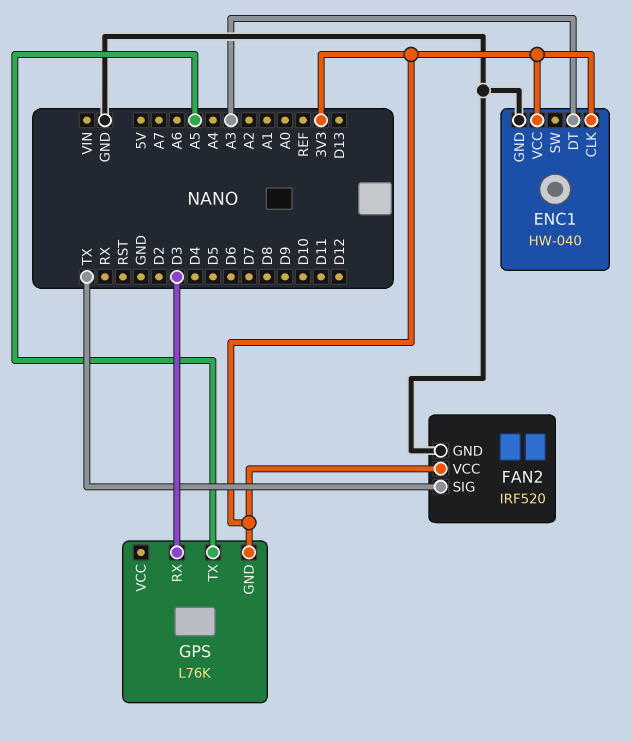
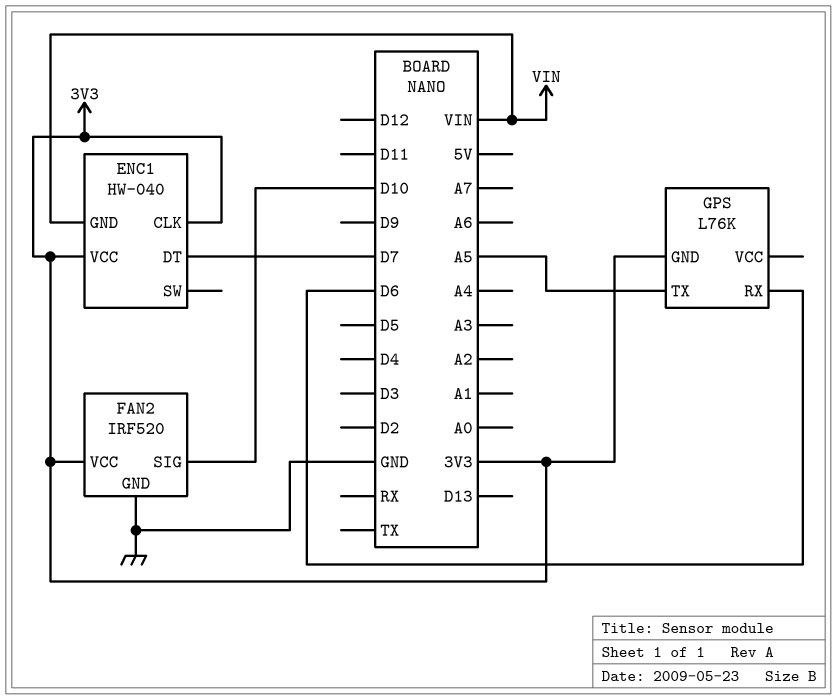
ENC1 pin DT: A3 -> D7
ENC1 pin GND: GND -> VIN
FAN2 pin SIG: TX -> D10
GPS pin RX: D3 -> D6

